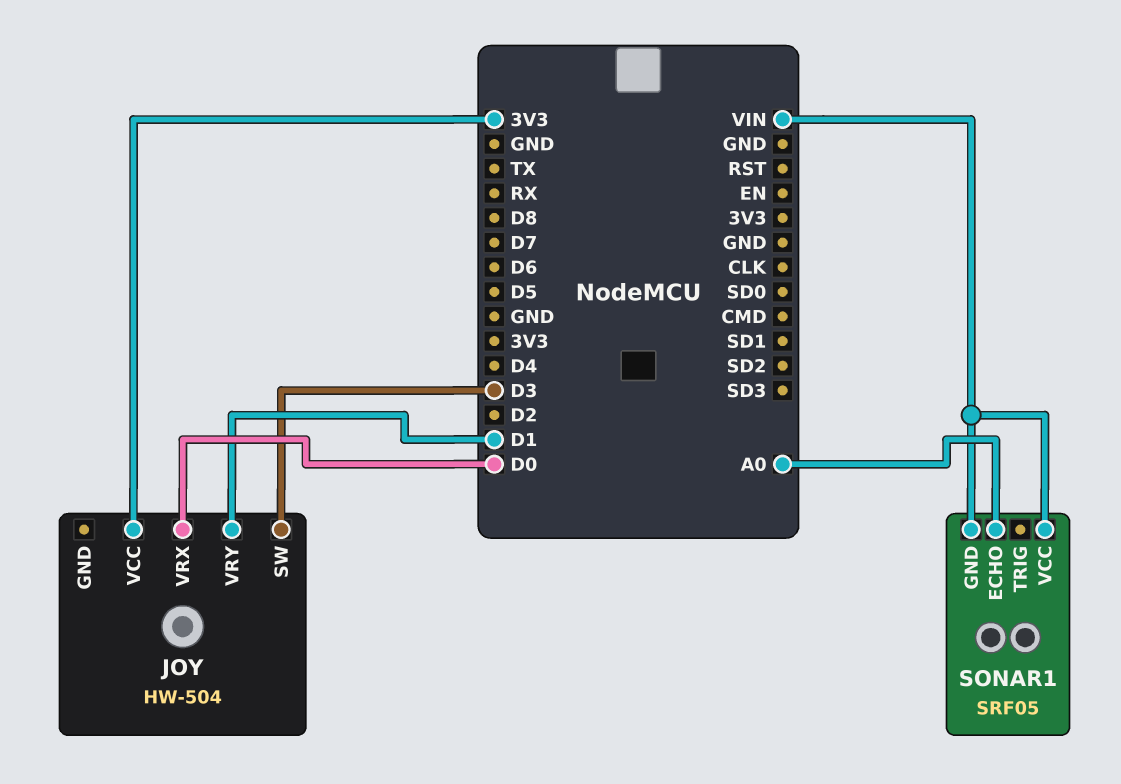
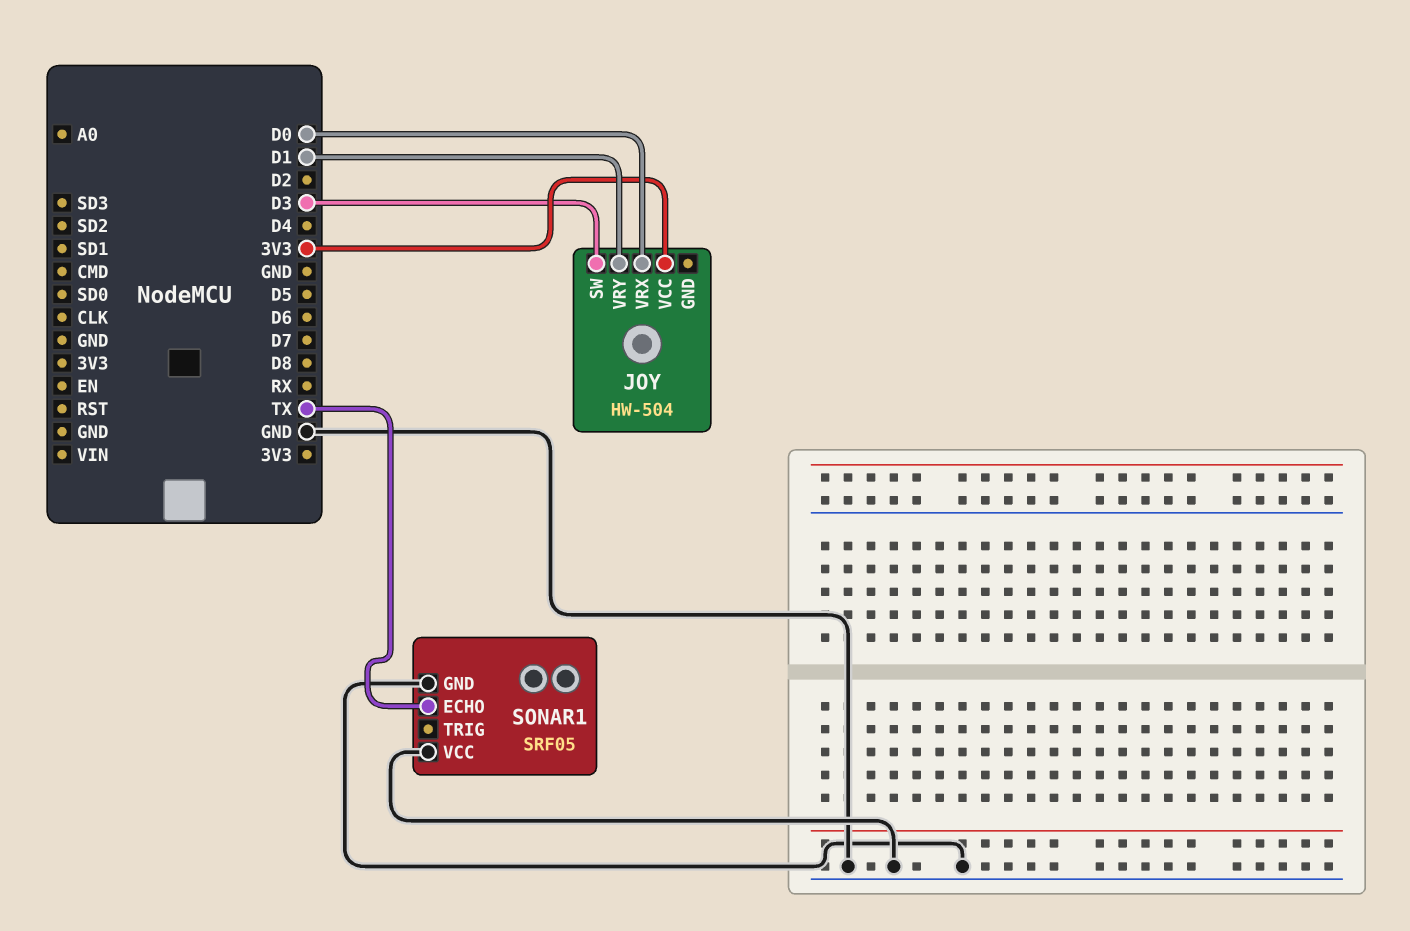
SONAR1 pin ECHO: A0 -> TX
SONAR1 pin GND: VIN -> GND
SONAR1 pin VCC: VIN -> GND

